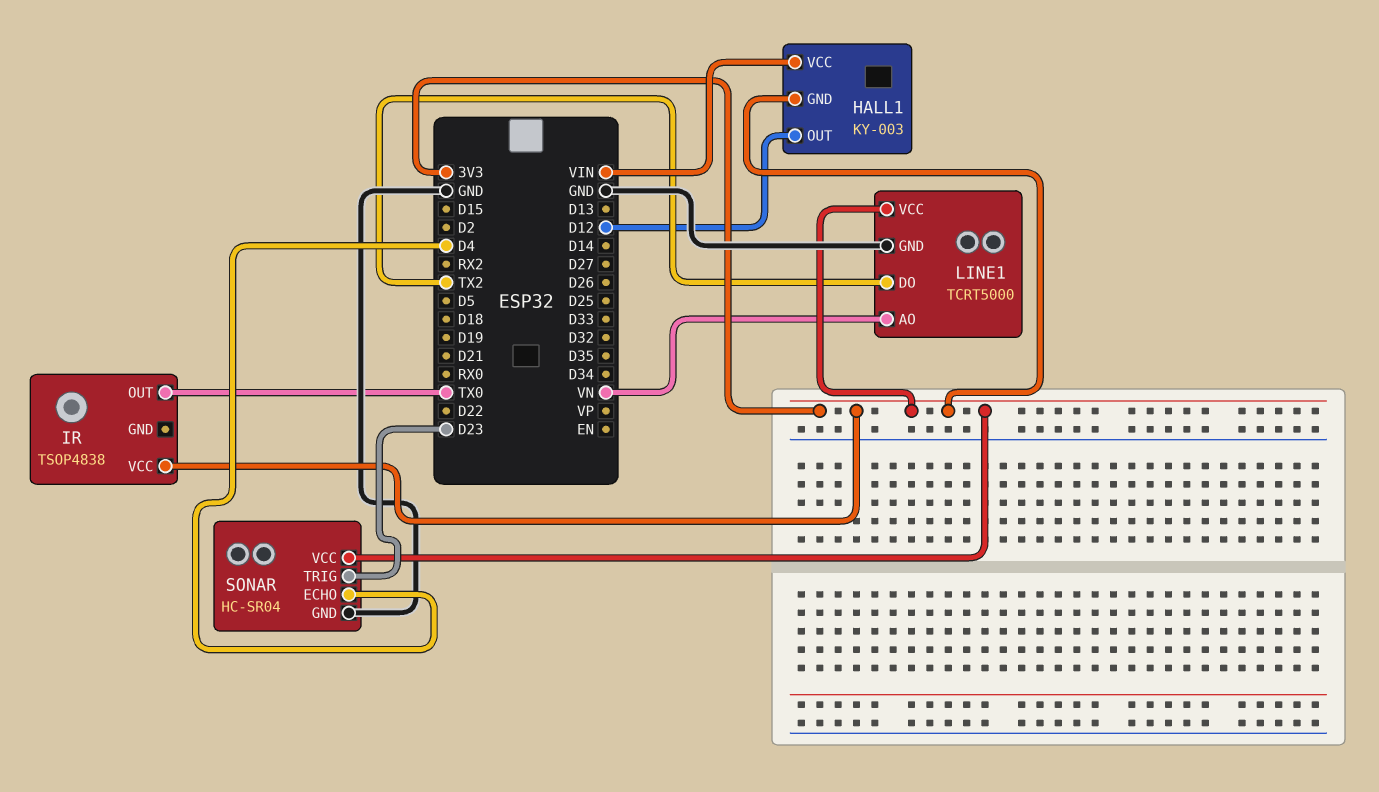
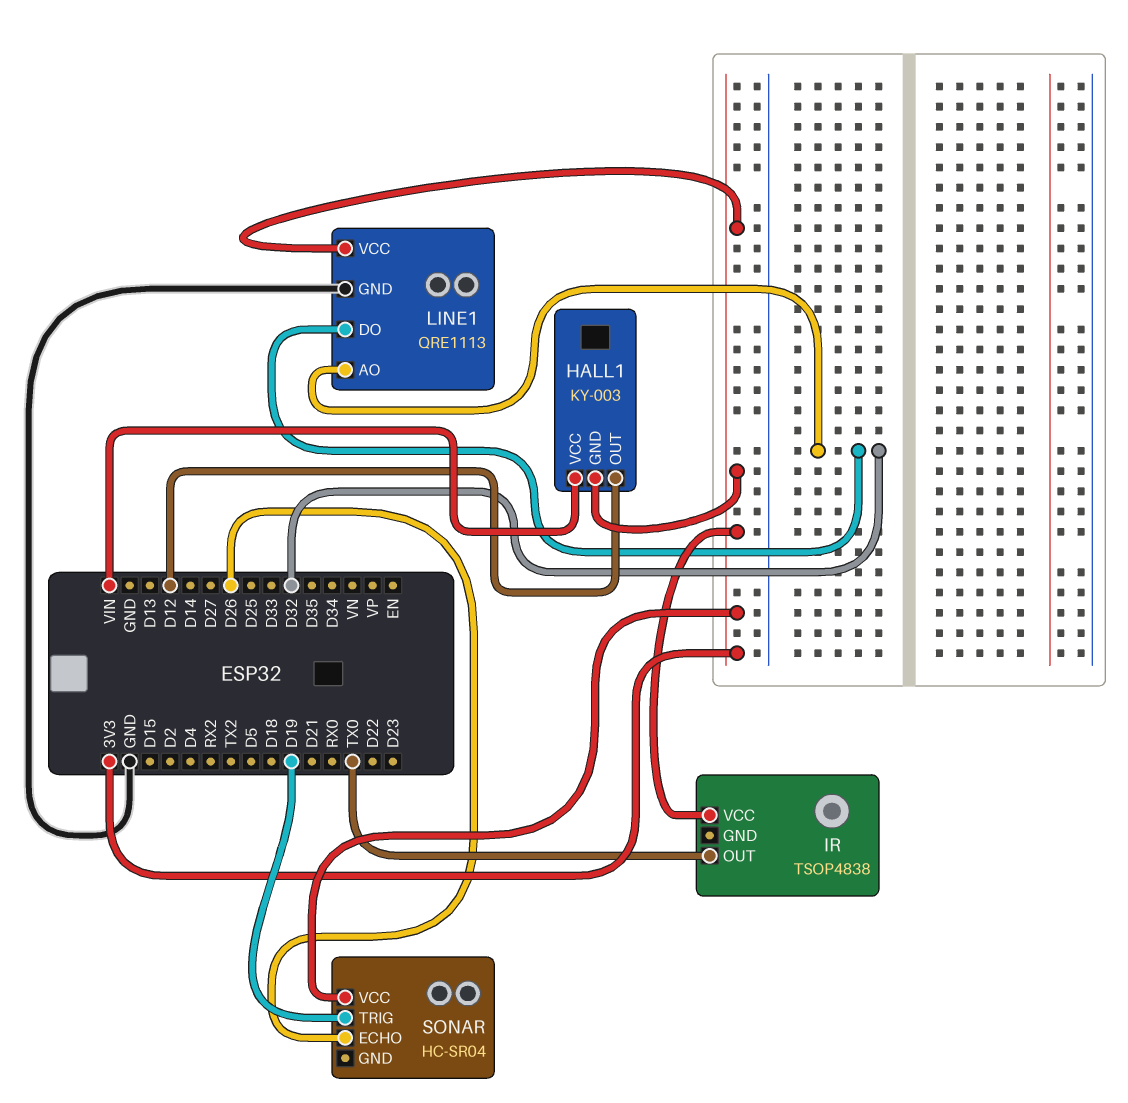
LINE1: TCRT5000 -> QRE1113
LINE1 pin AO: VN -> D32
LINE1 pin DO: TX2 -> D32
SONAR pin ECHO: D4 -> D26
SONAR pin GND: GND -> none
SONAR pin TRIG: D23 -> D19

